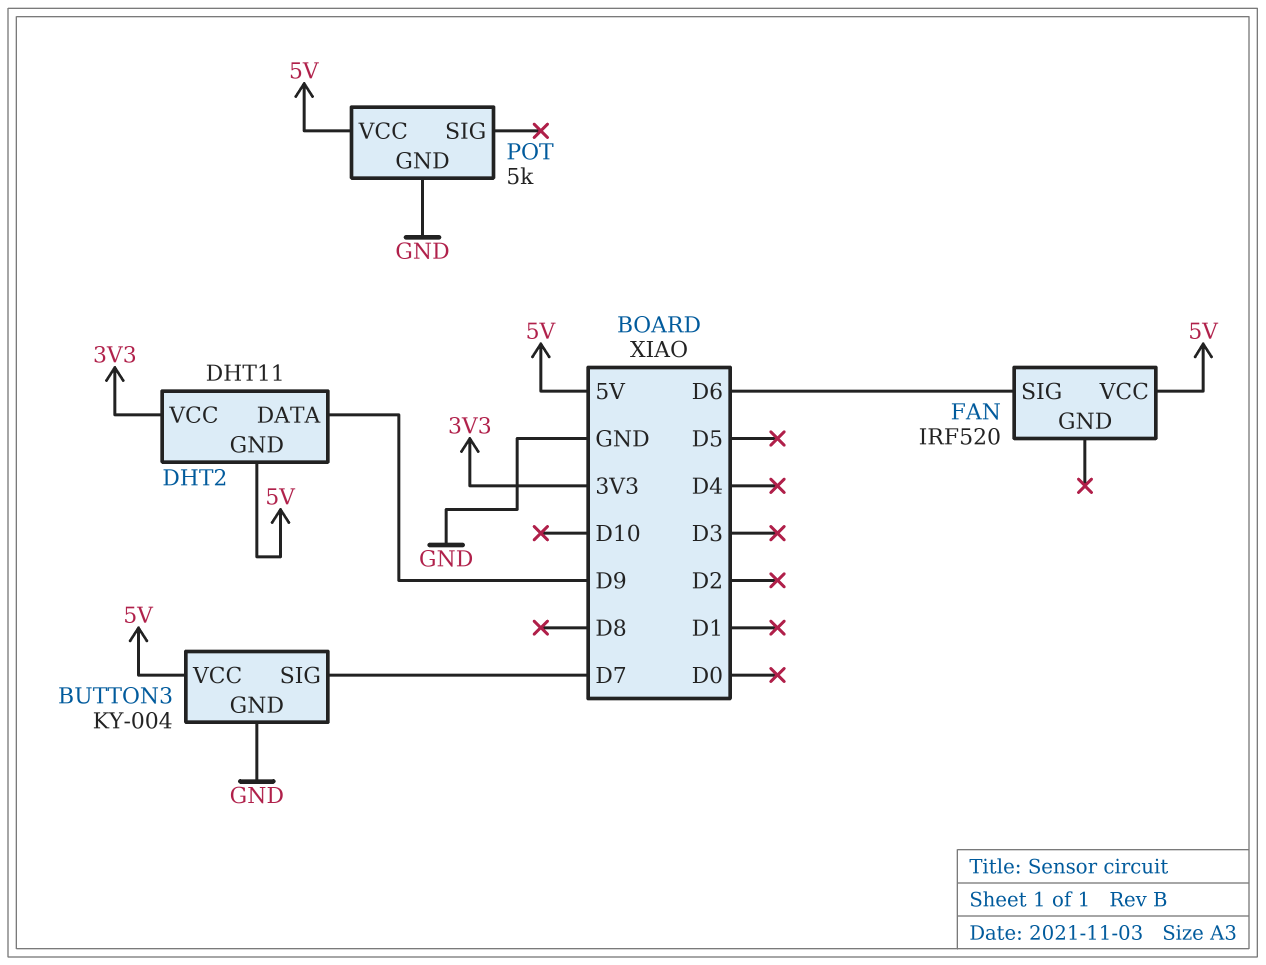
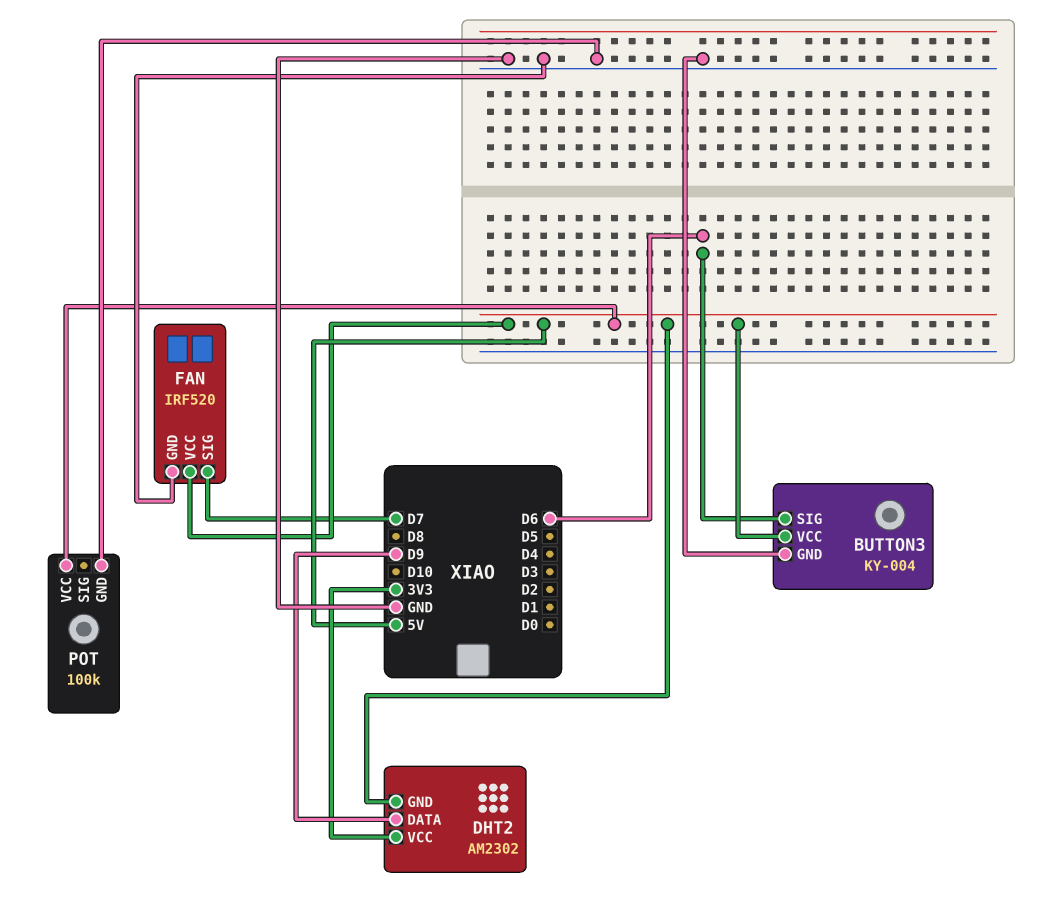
BUTTON3 pin SIG: D7 -> D6
DHT2: DHT11 -> AM2302
FAN pin GND: none -> GND
FAN pin SIG: D6 -> D7
POT: 5k -> 100k

